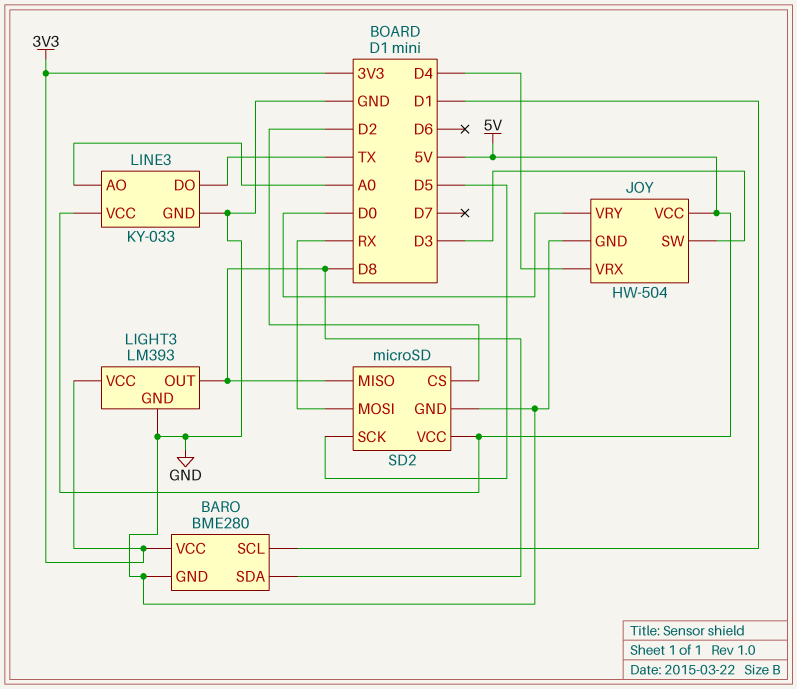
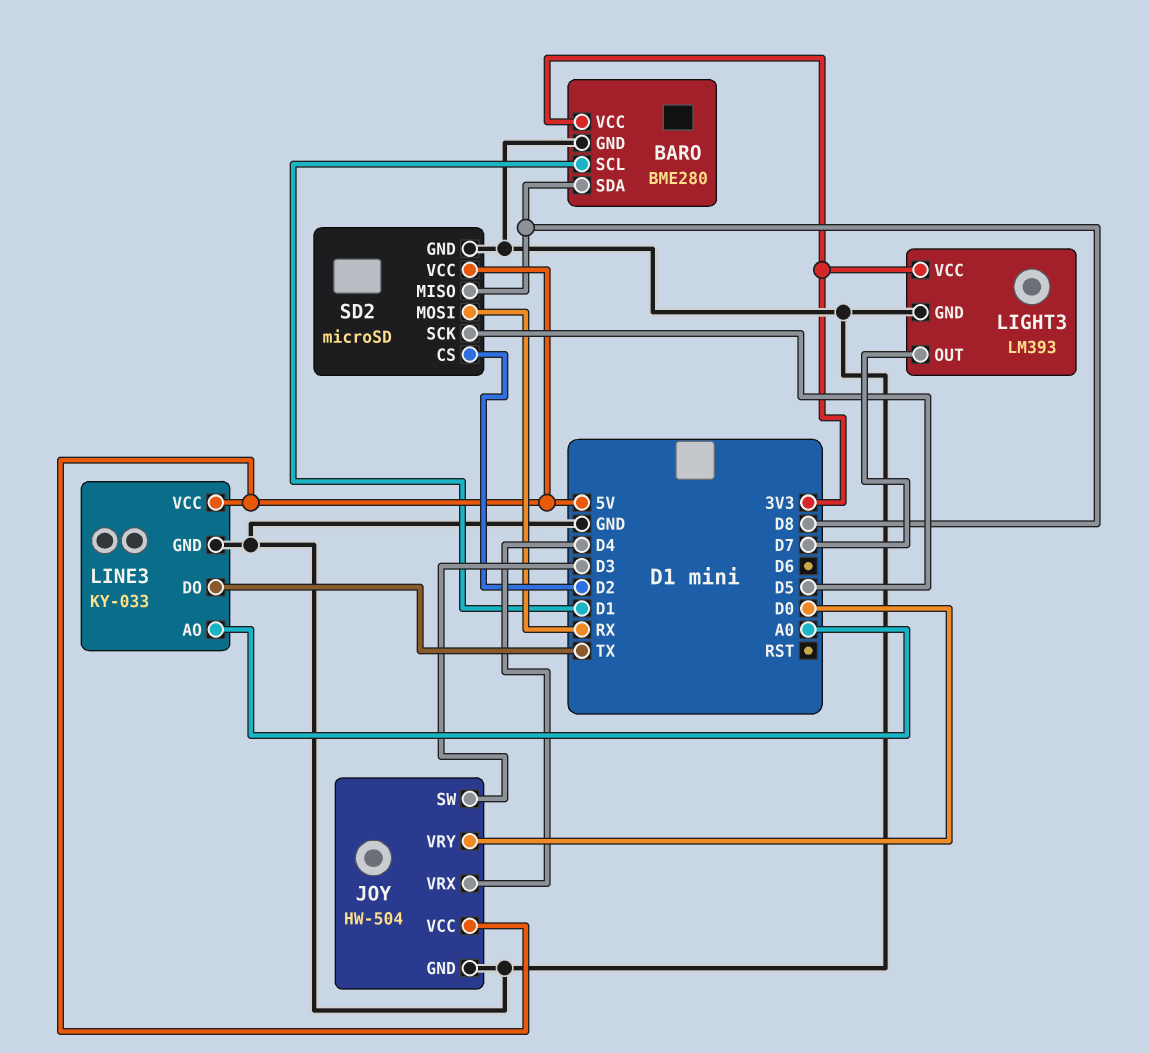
LIGHT3 pin OUT: D8 -> D7

